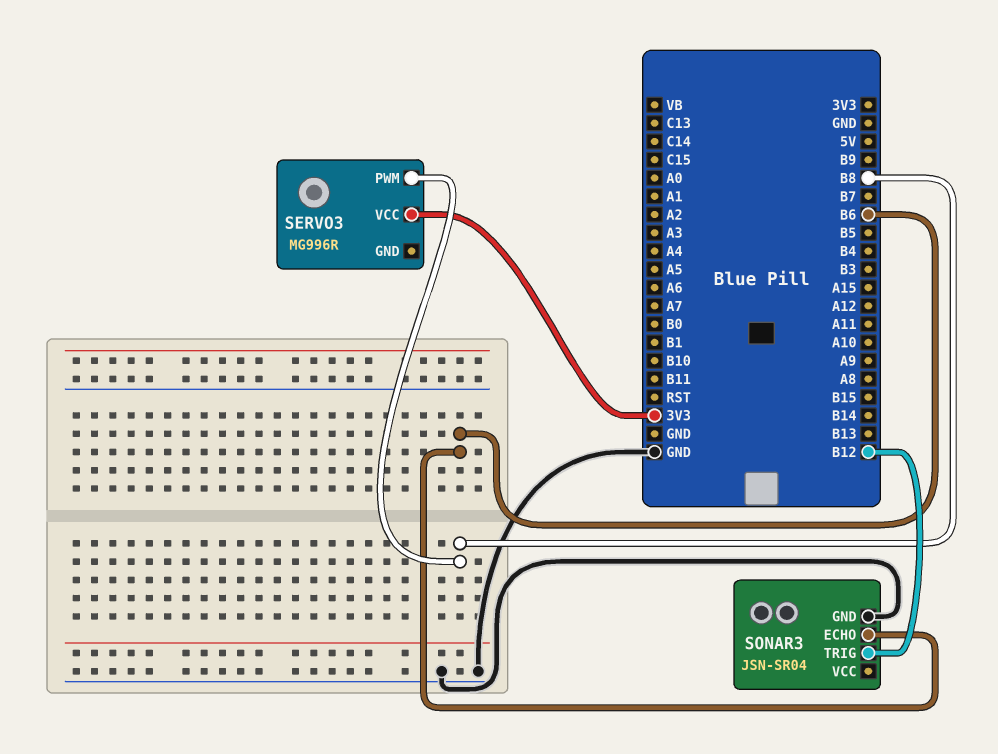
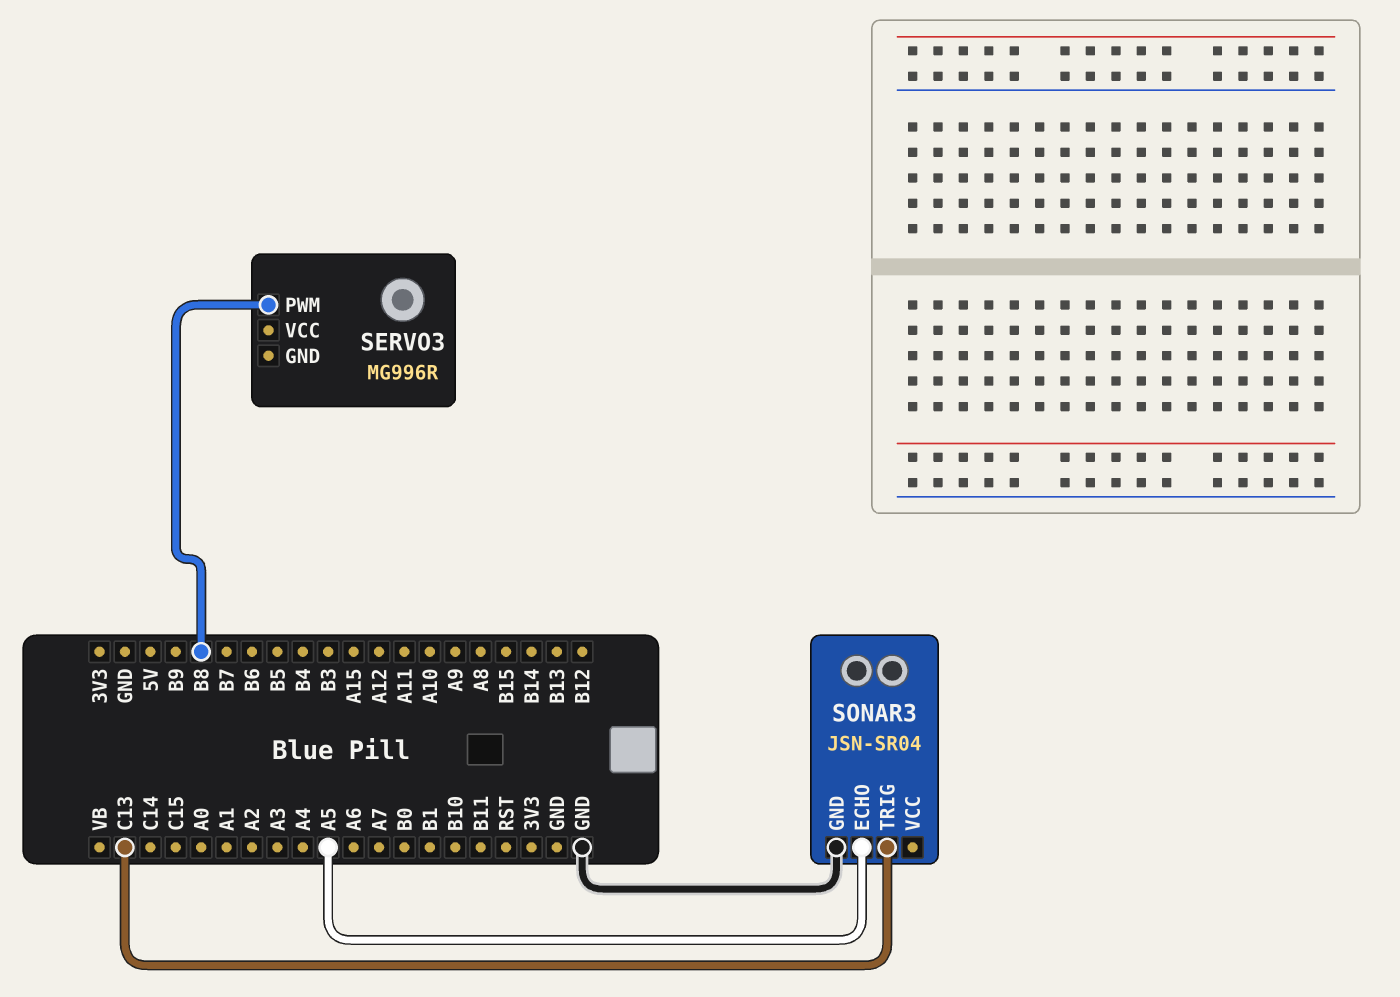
SERVO3 pin VCC: 3V3 -> none
SONAR3 pin ECHO: B6 -> A5
SONAR3 pin TRIG: B12 -> C13

